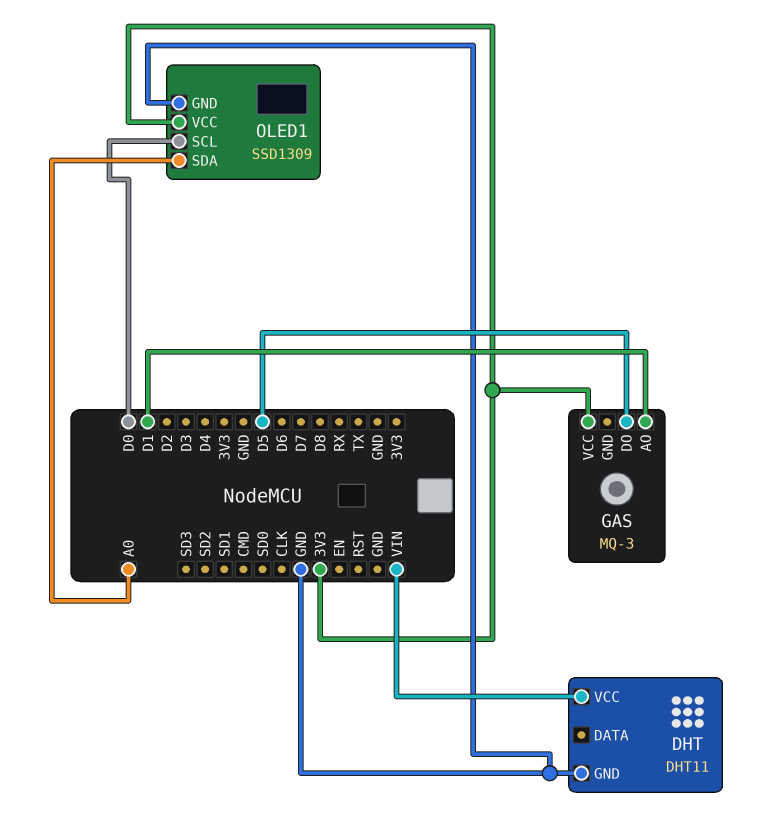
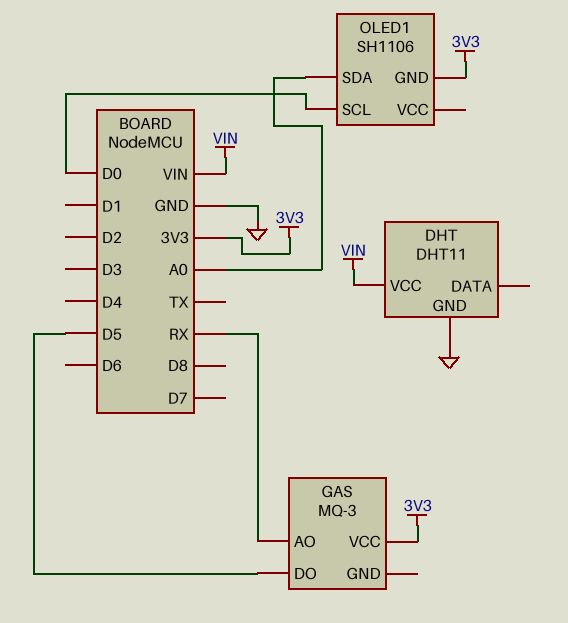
GAS pin AO: D1 -> RX
OLED1: SSD1309 -> SH1106
OLED1 pin GND: GND -> 3V3
OLED1 pin VCC: 3V3 -> none

